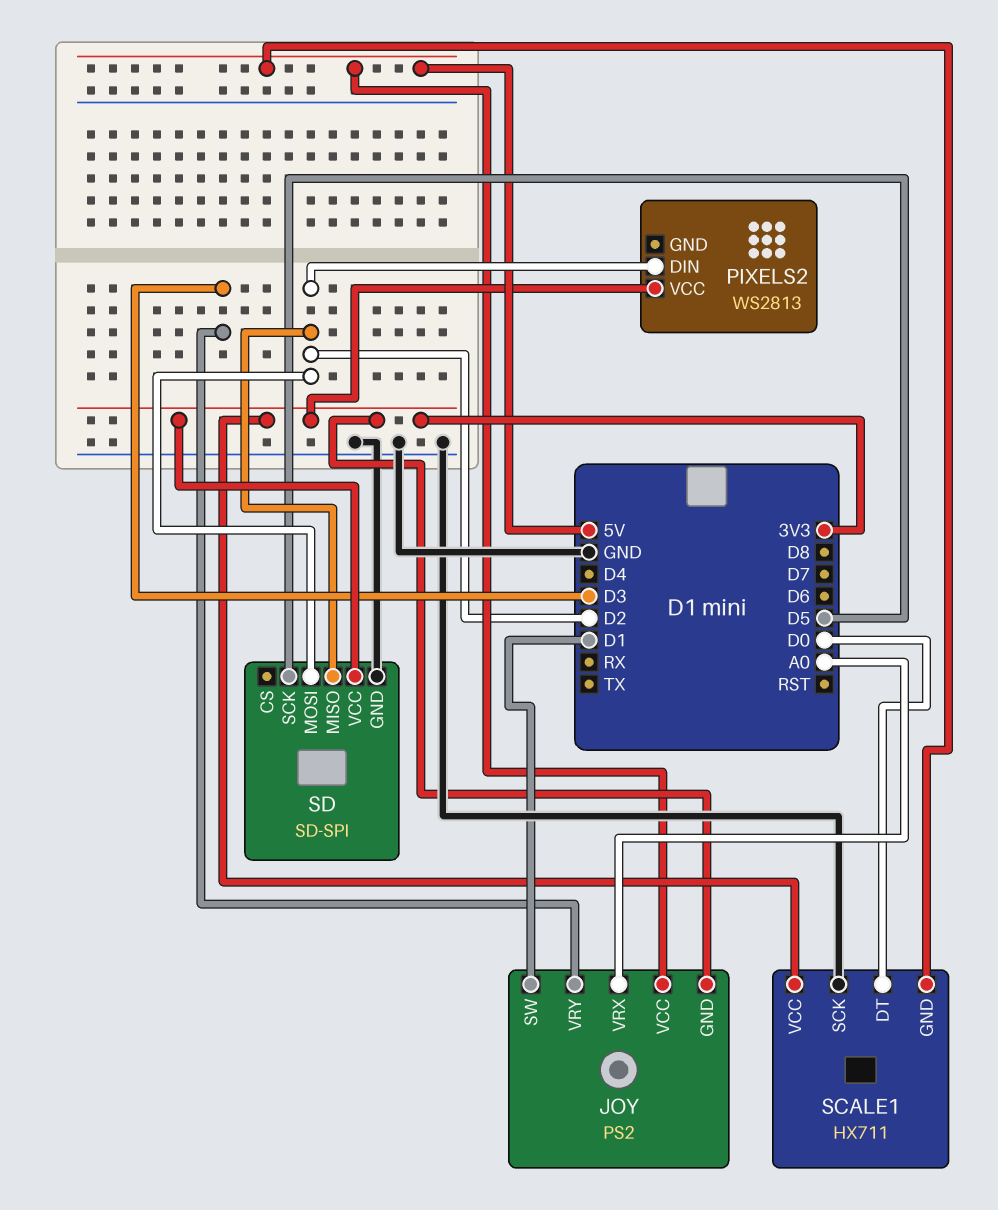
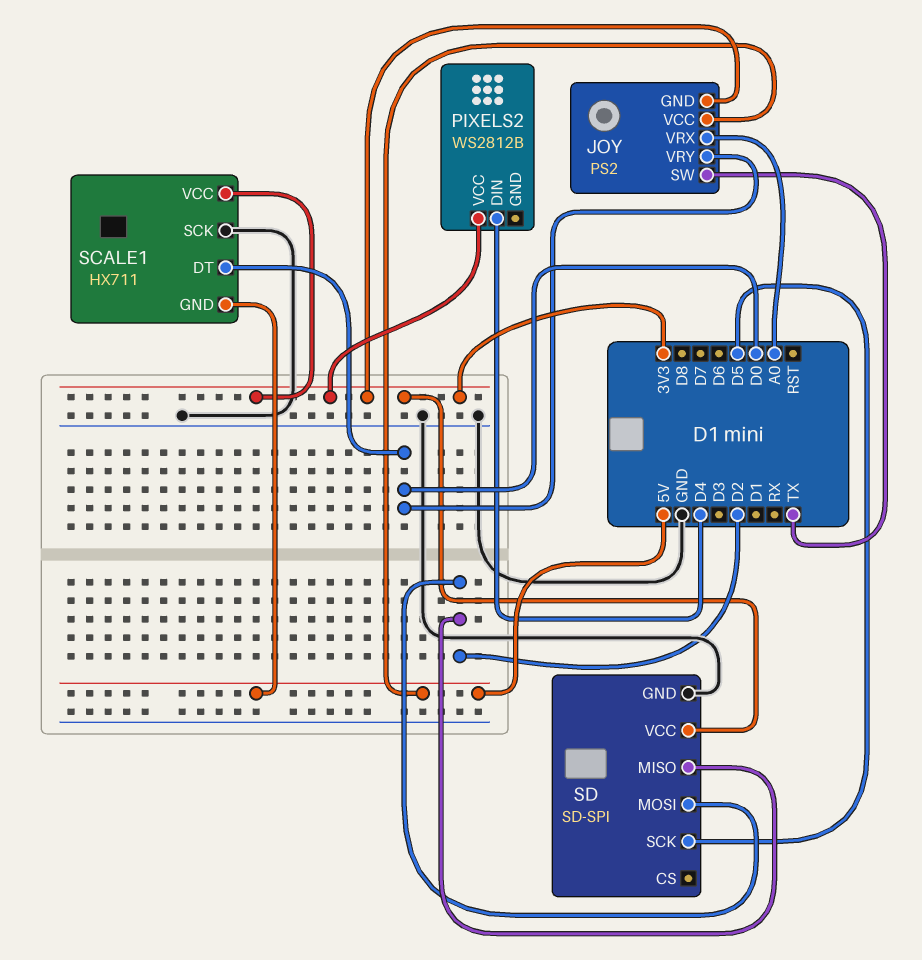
JOY pin SW: D1 -> TX
JOY pin VRY: D3 -> D0
PIXELS2: WS2813 -> WS2812B
PIXELS2 pin DIN: D2 -> D4

